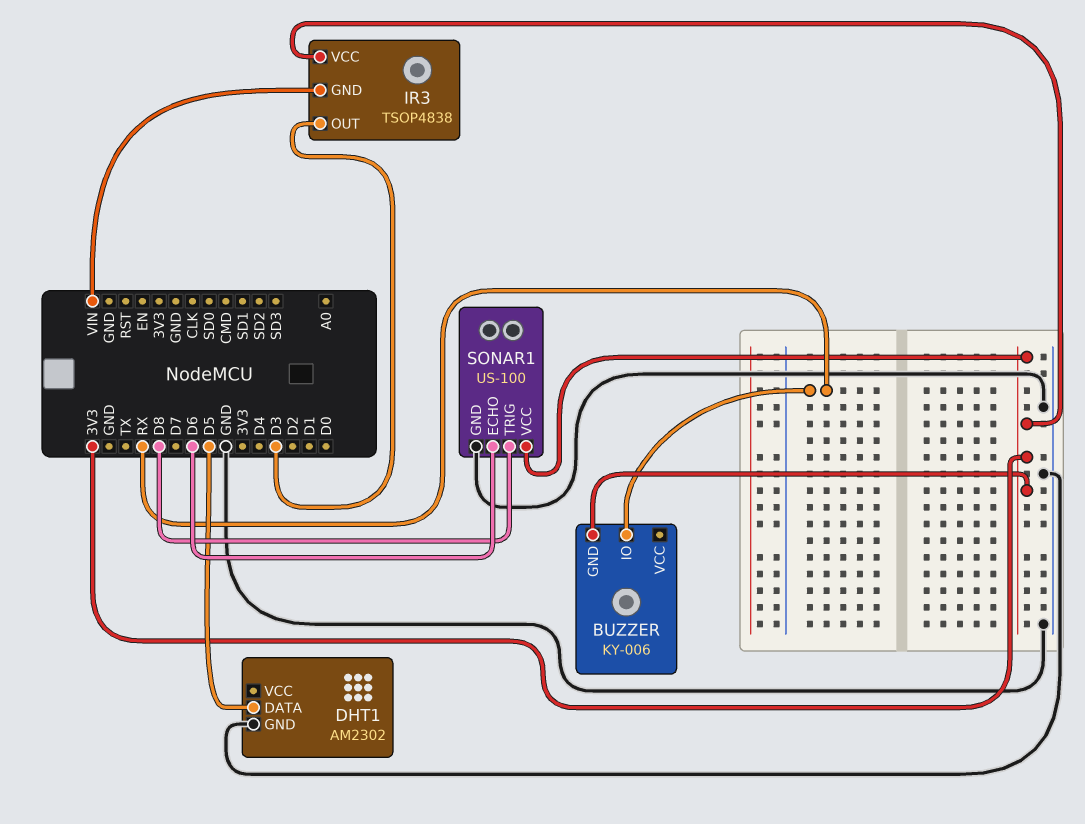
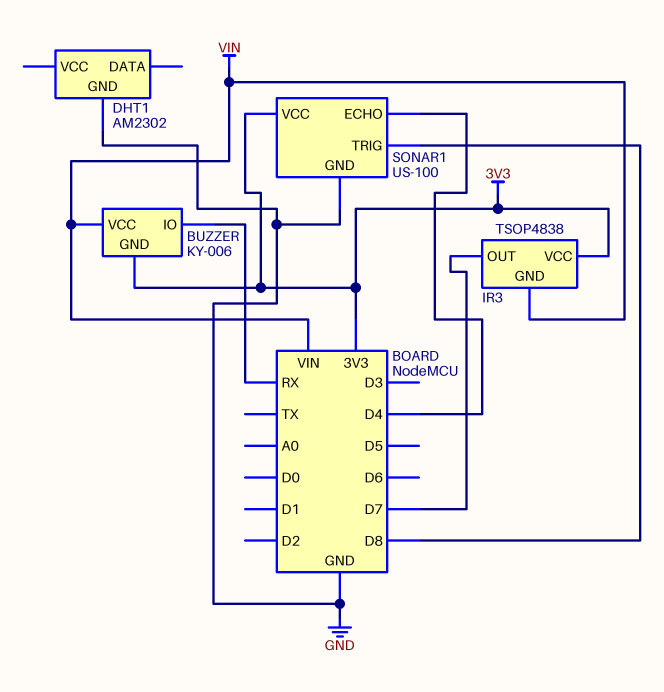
BUZZER pin VCC: none -> VIN
DHT1 pin DATA: D5 -> none
IR3 pin OUT: D3 -> D7
SONAR1 pin ECHO: D6 -> D4

